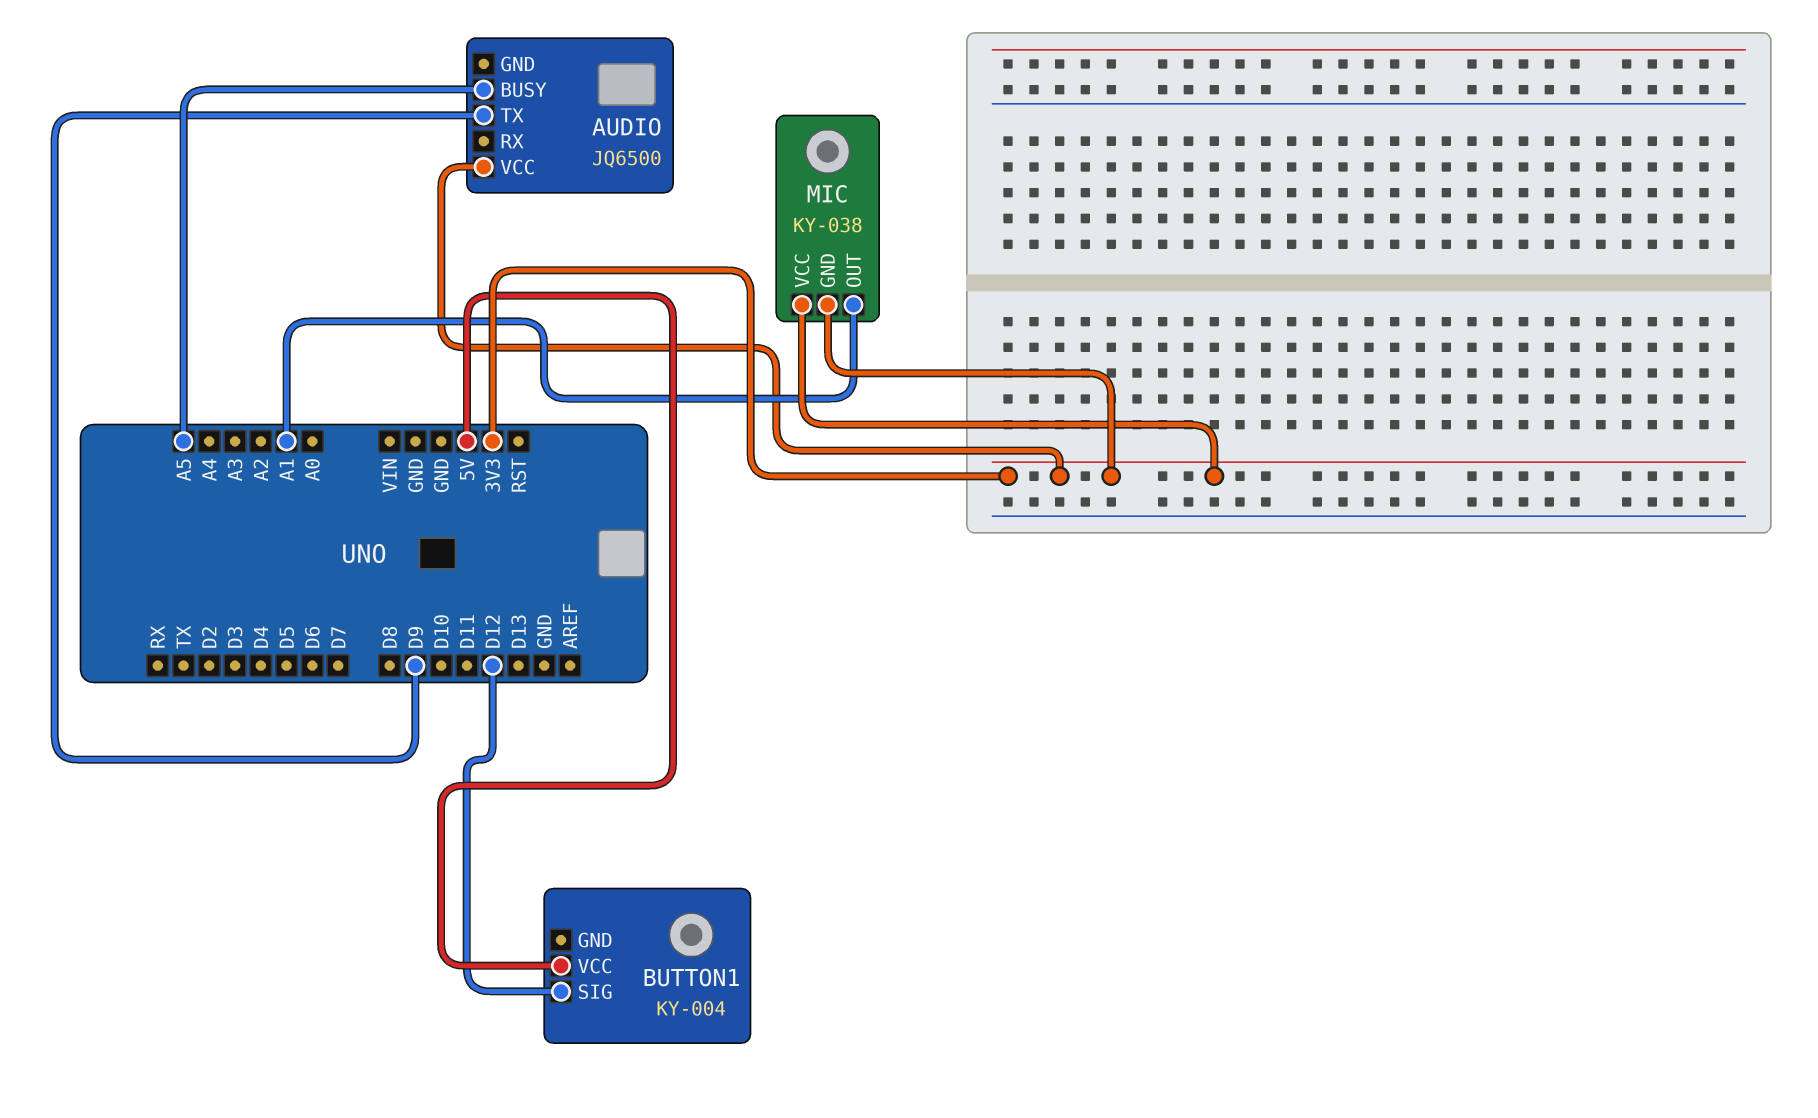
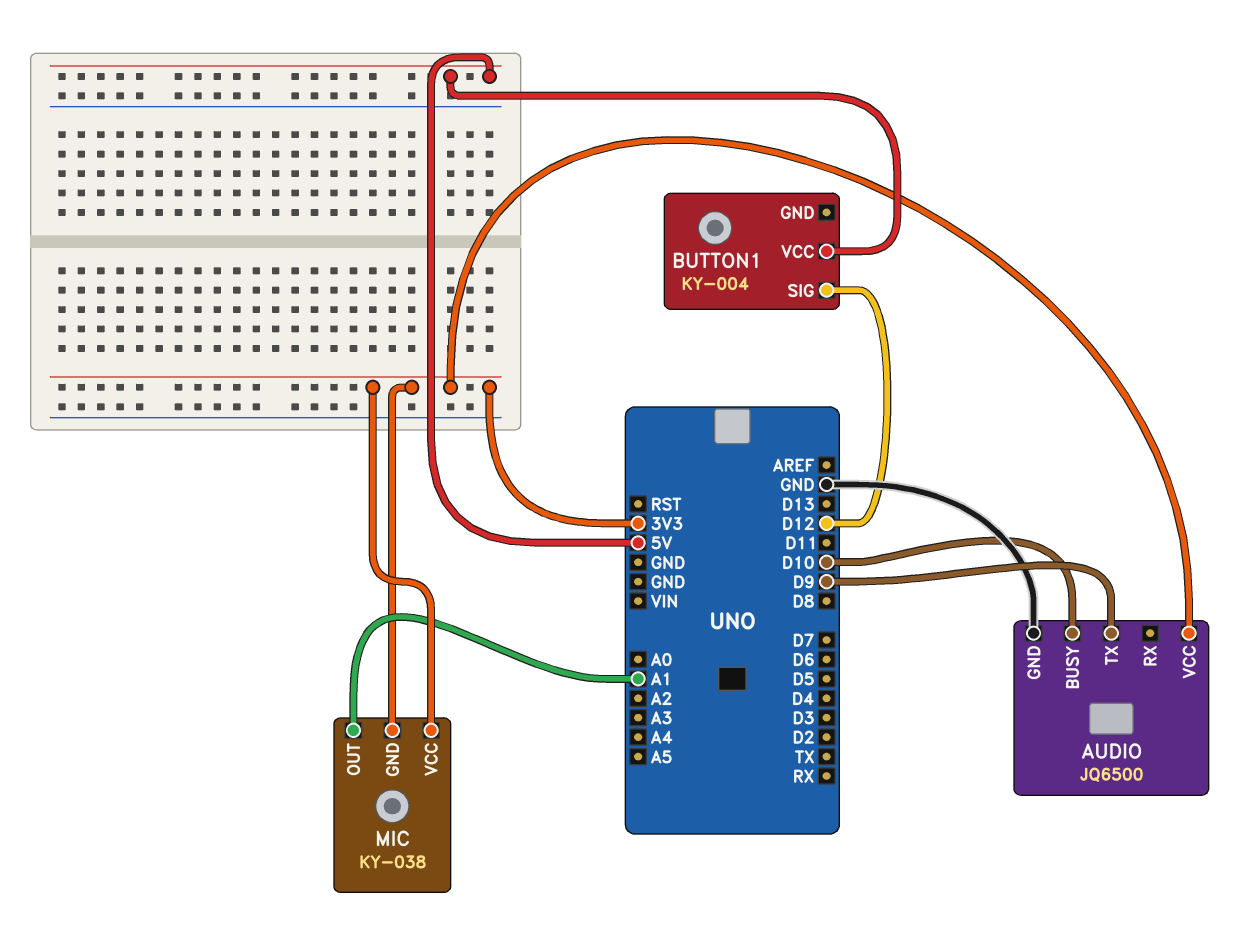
AUDIO pin BUSY: A5 -> D10
AUDIO pin GND: none -> GND

